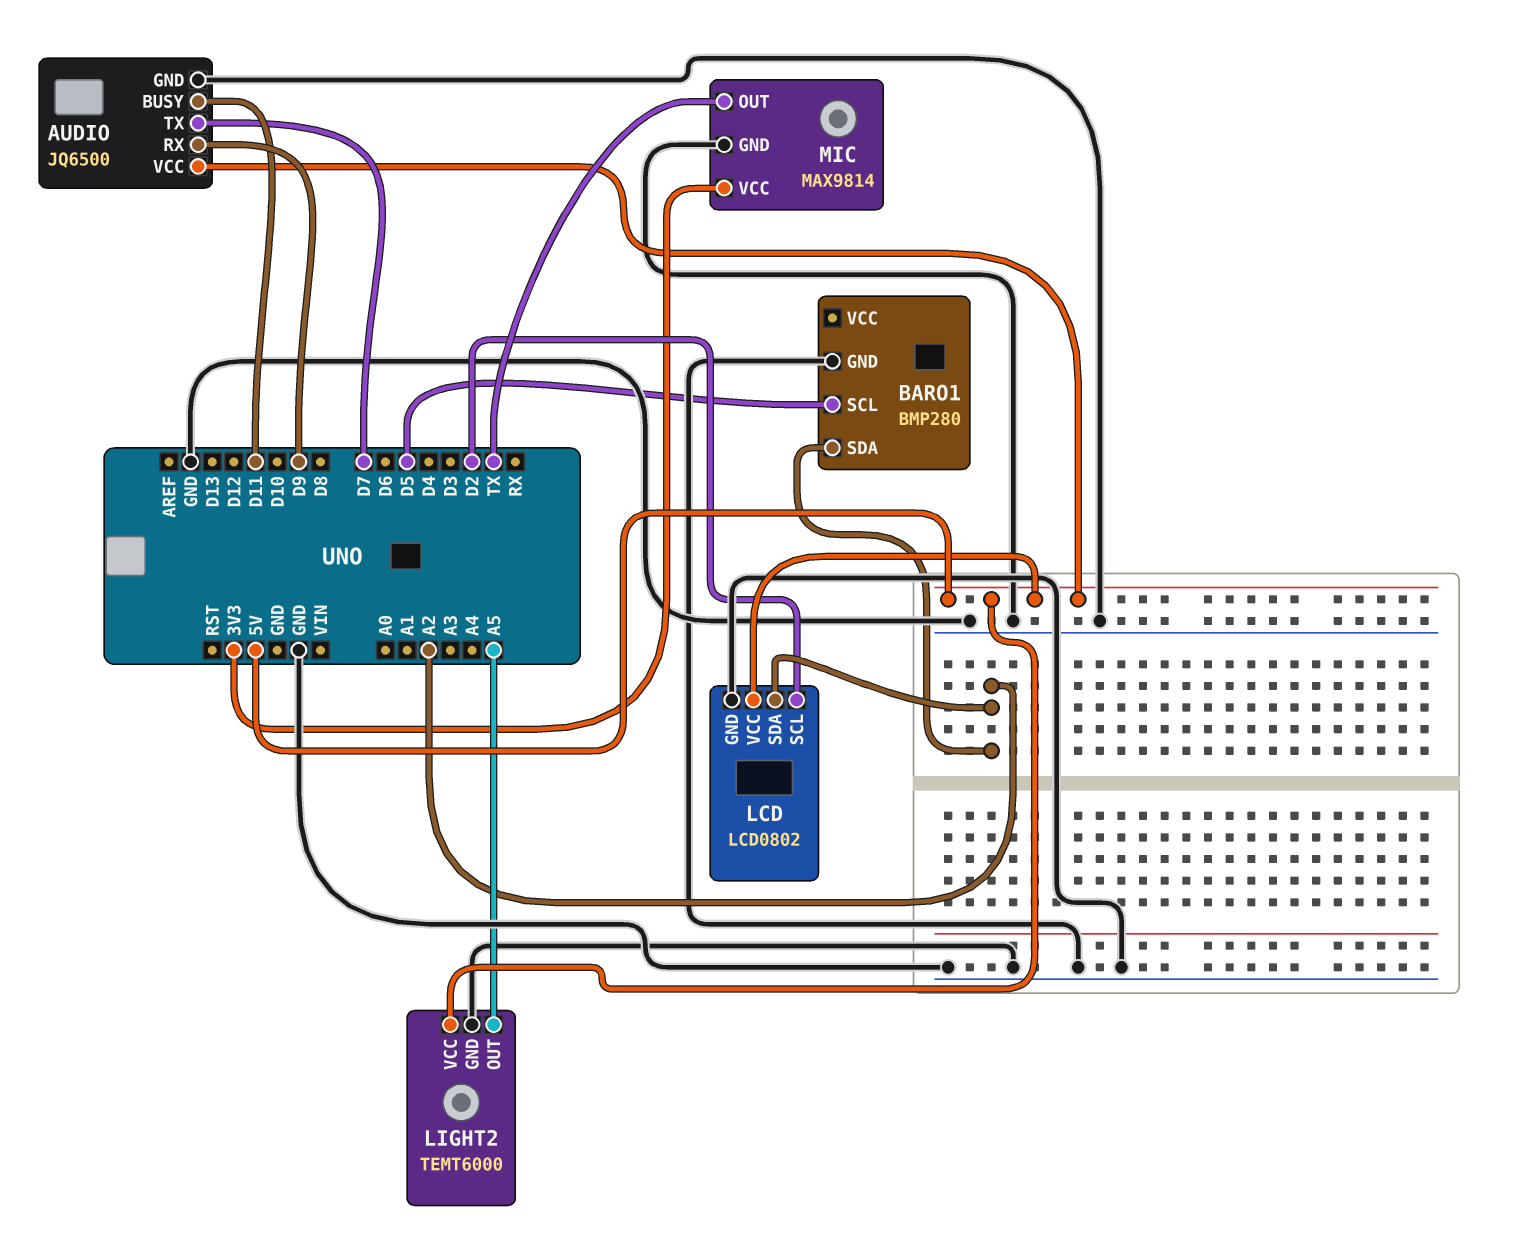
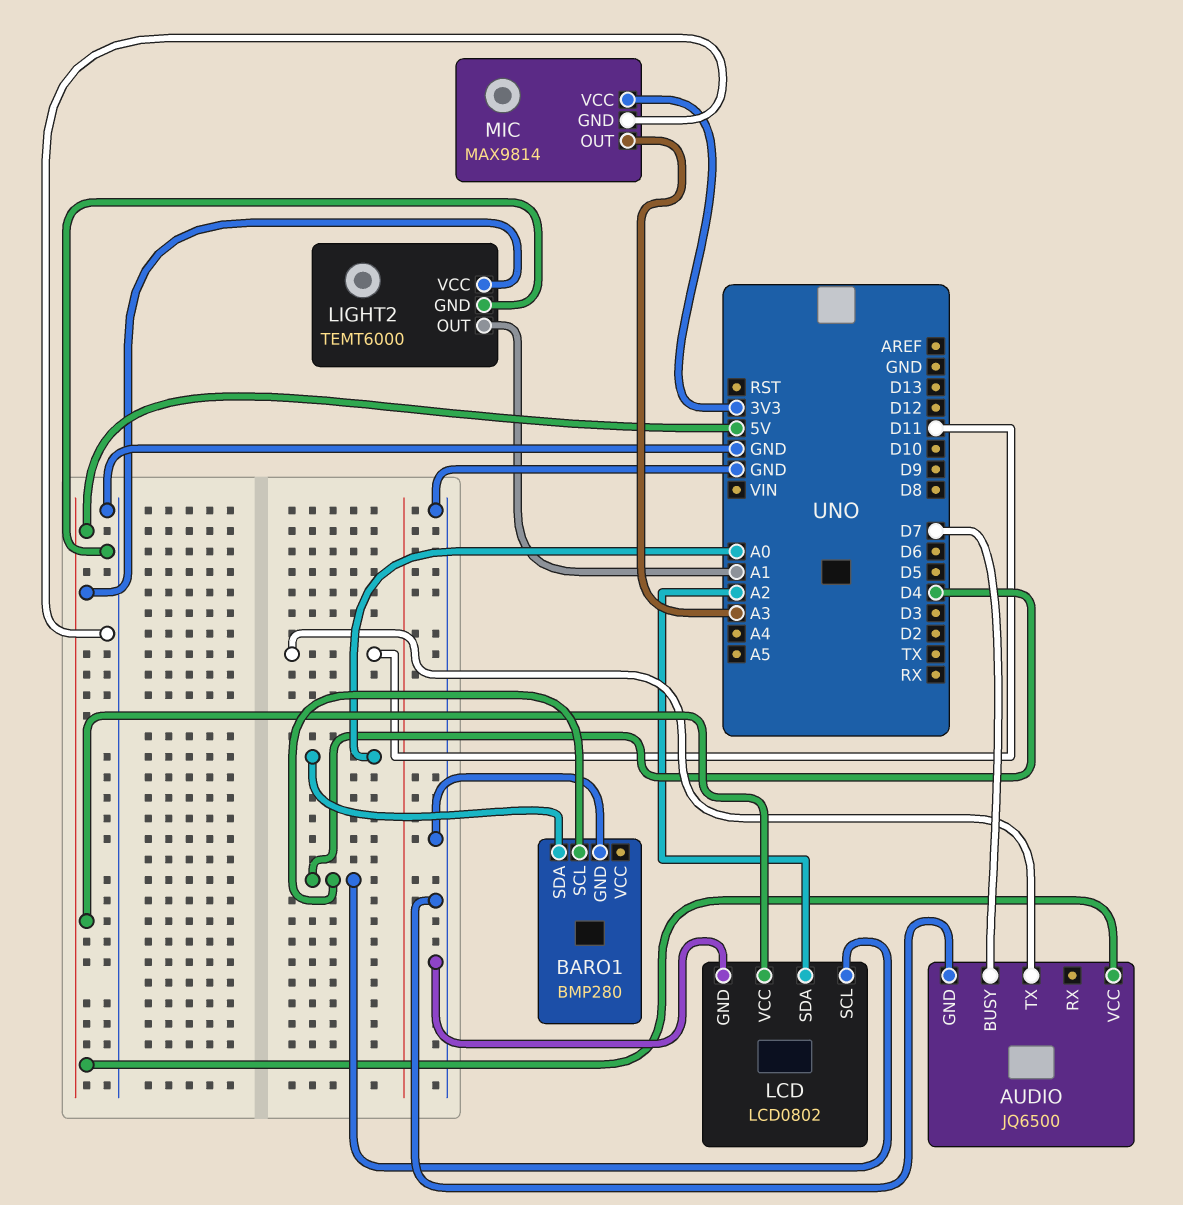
AUDIO pin BUSY: D11 -> D7
AUDIO pin RX: D9 -> none
AUDIO pin TX: D7 -> D11
BARO1 pin SCL: D5 -> D4
BARO1 pin SDA: A2 -> A0
LCD pin SCL: D2 -> D4
LIGHT2 pin OUT: A5 -> A1
MIC pin OUT: TX -> A3

